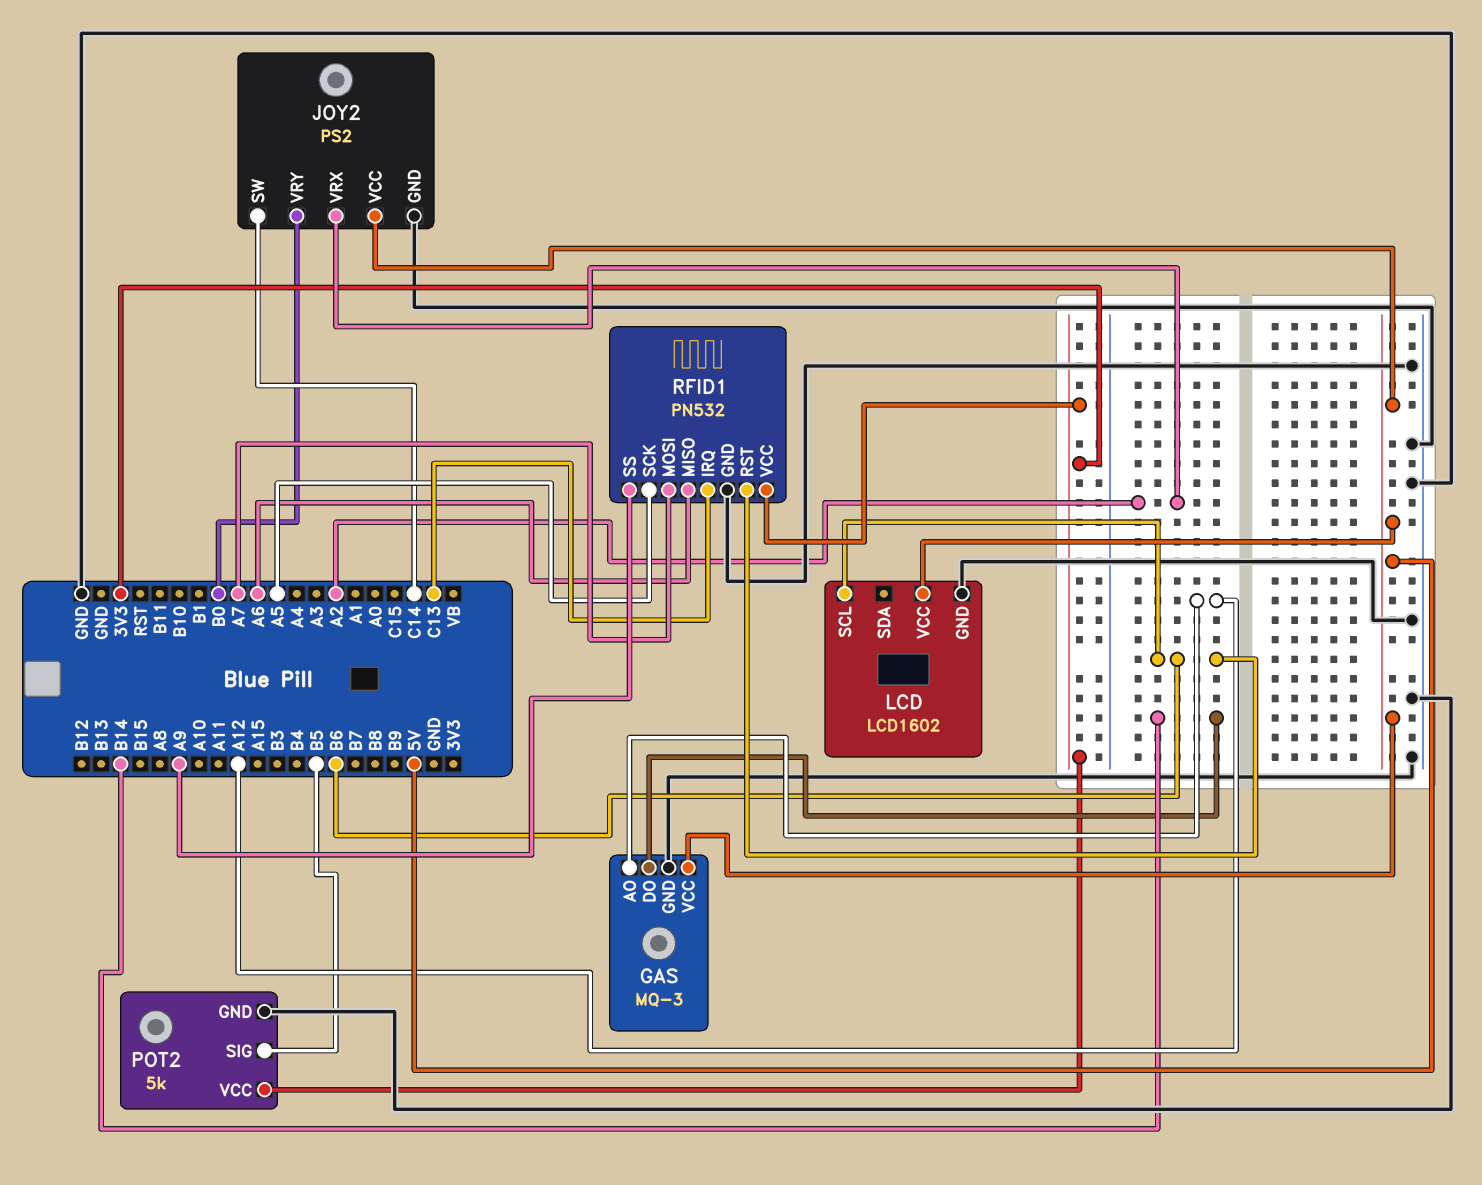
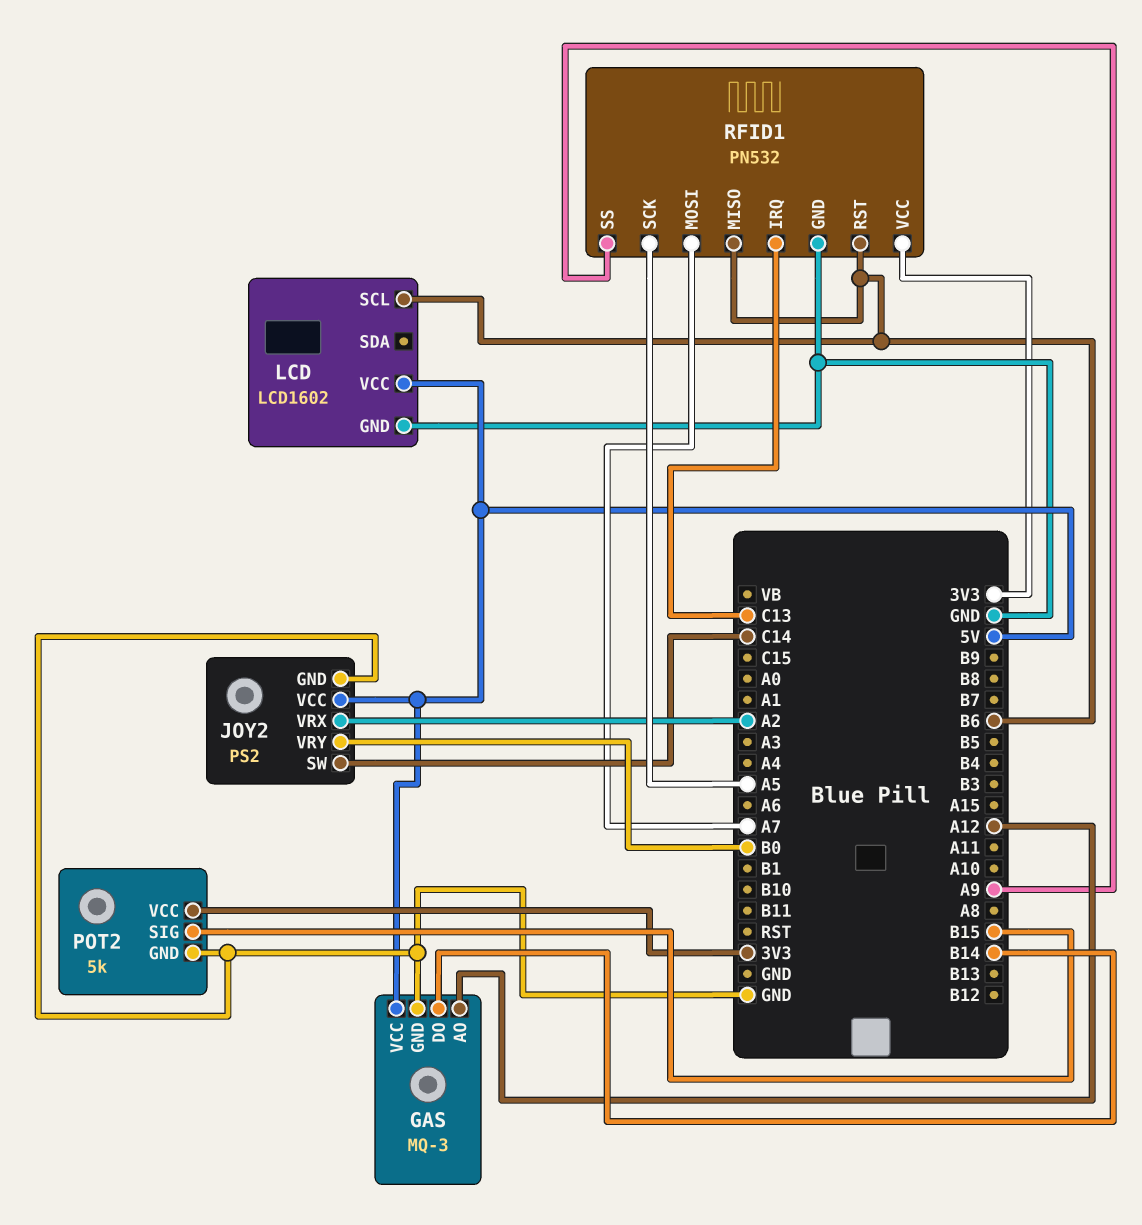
POT2 pin SIG: B5 -> B15
RFID1 pin MISO: A6 -> B6

